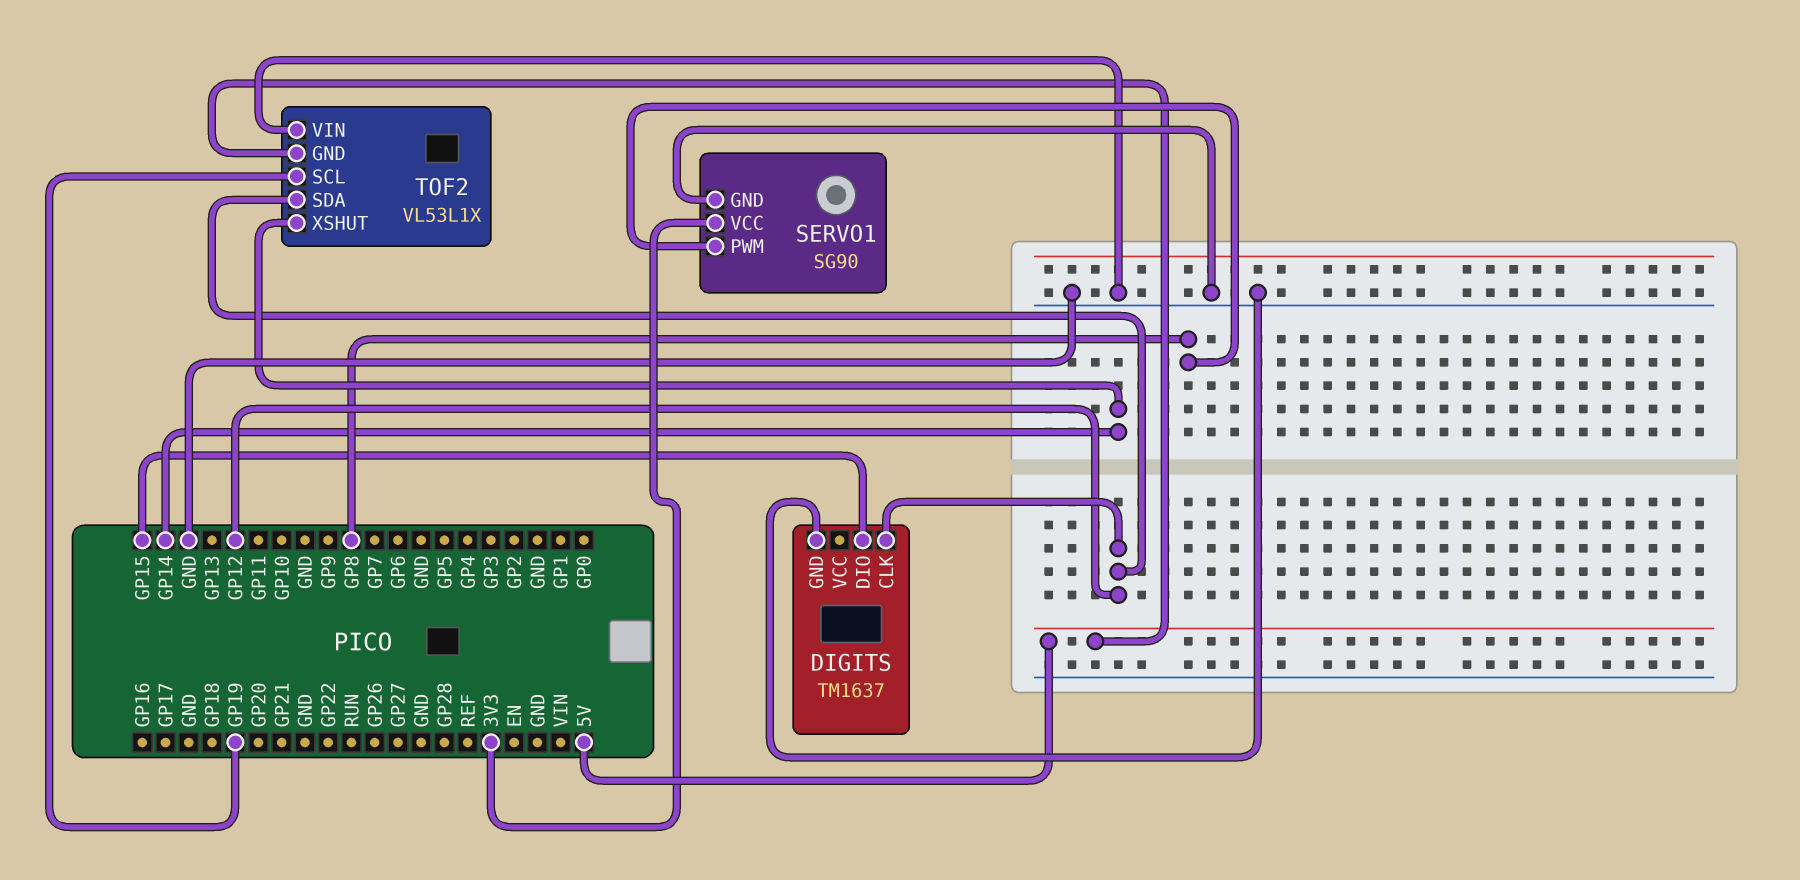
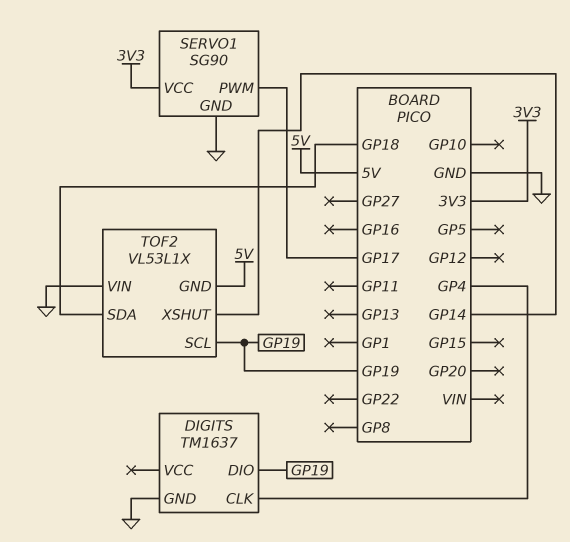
DIGITS pin CLK: GP12 -> GP4
DIGITS pin DIO: GP15 -> GP19
SERVO1 pin PWM: GP8 -> GP17
TOF2 pin SDA: GP12 -> GP18

